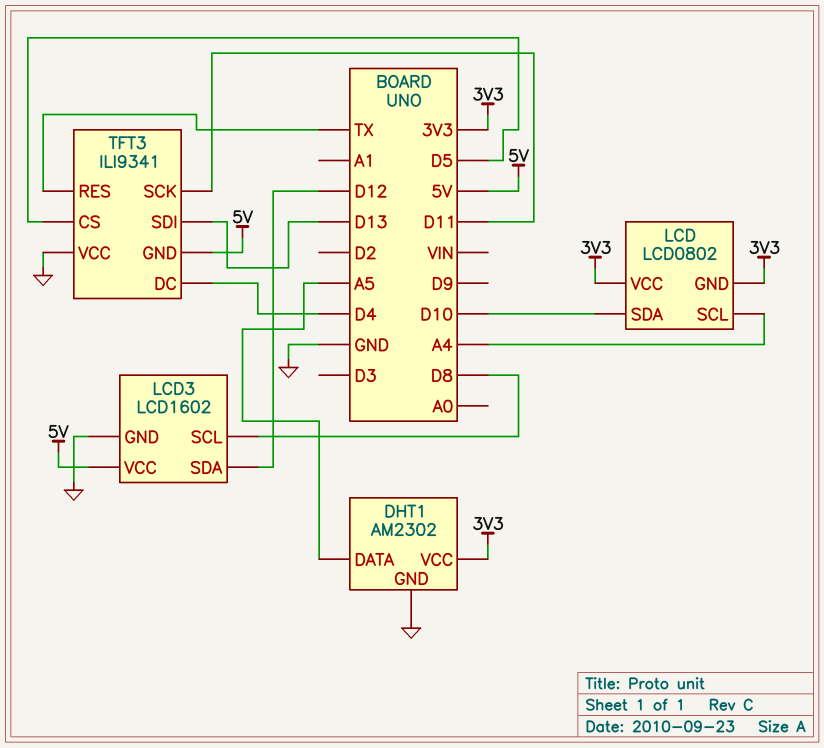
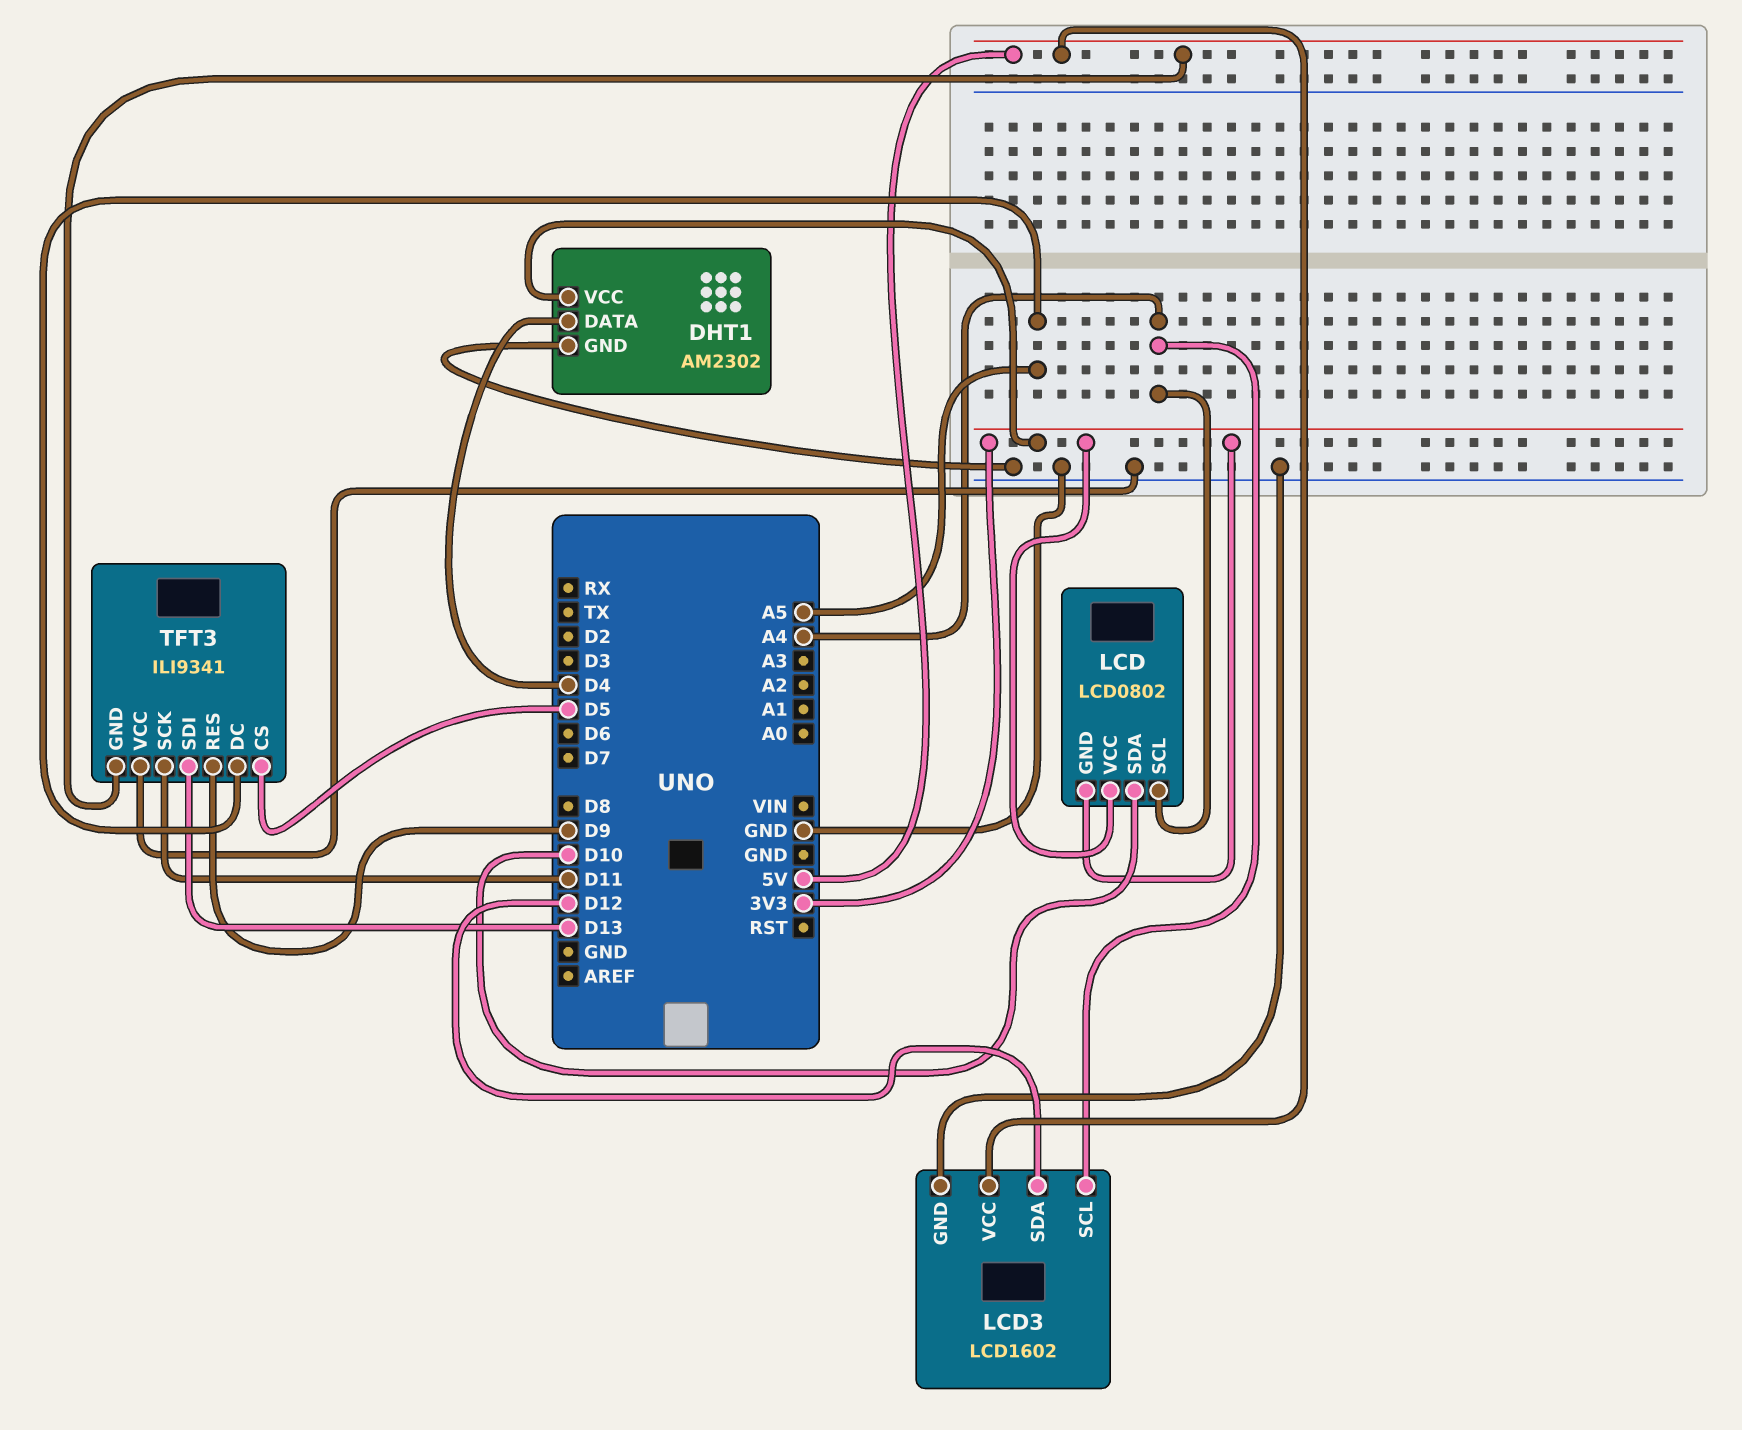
DHT1 pin DATA: A5 -> D4
LCD3 pin SCL: D8 -> A4
TFT3 pin DC: D4 -> A5
TFT3 pin RES: TX -> D9

